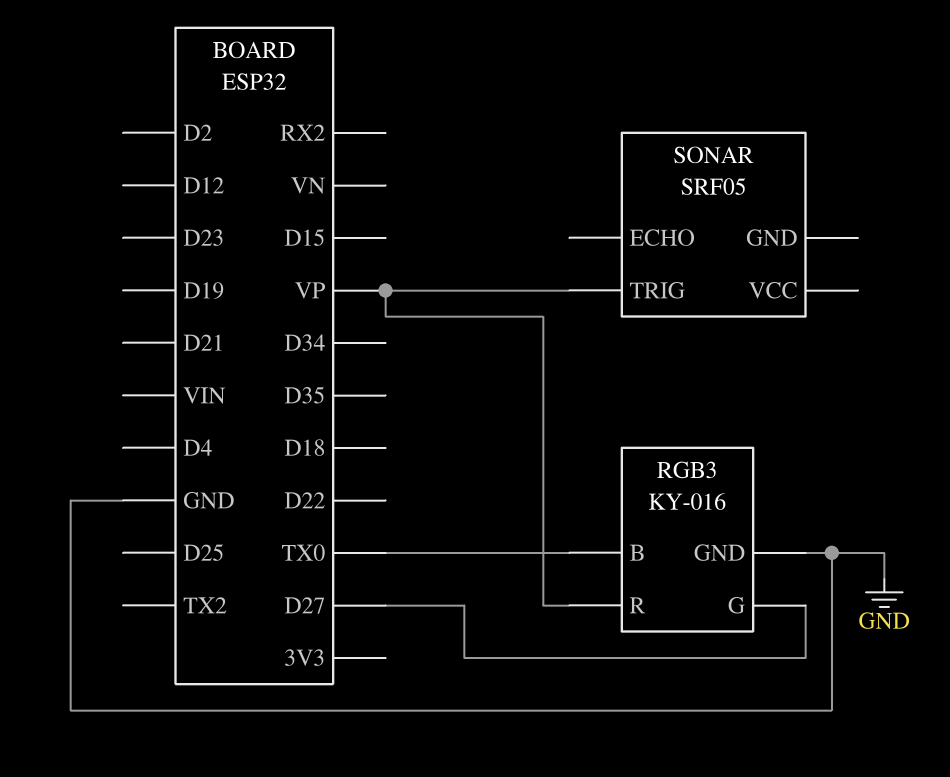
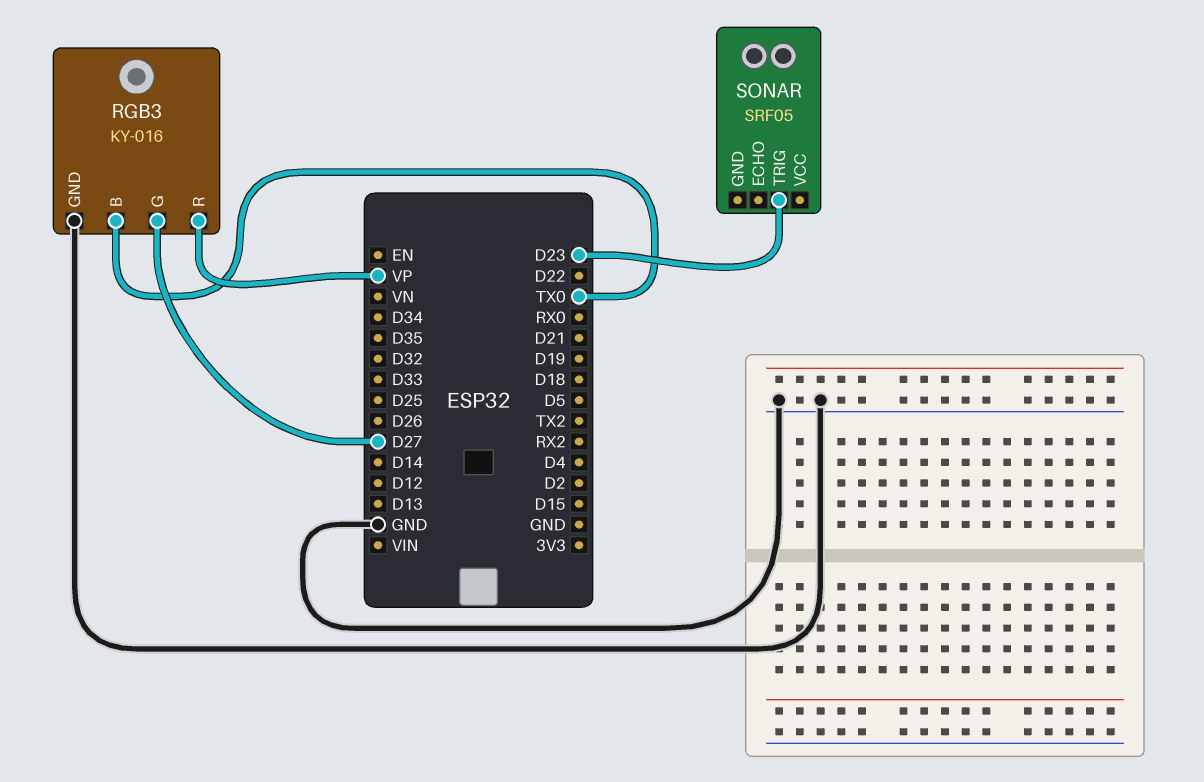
SONAR pin TRIG: VP -> D23

